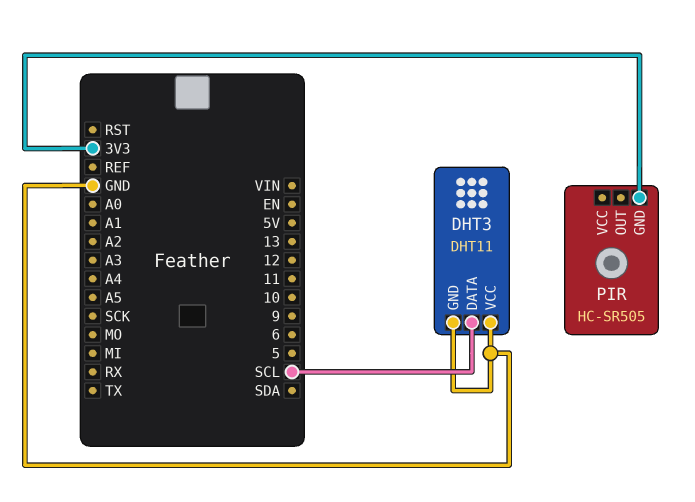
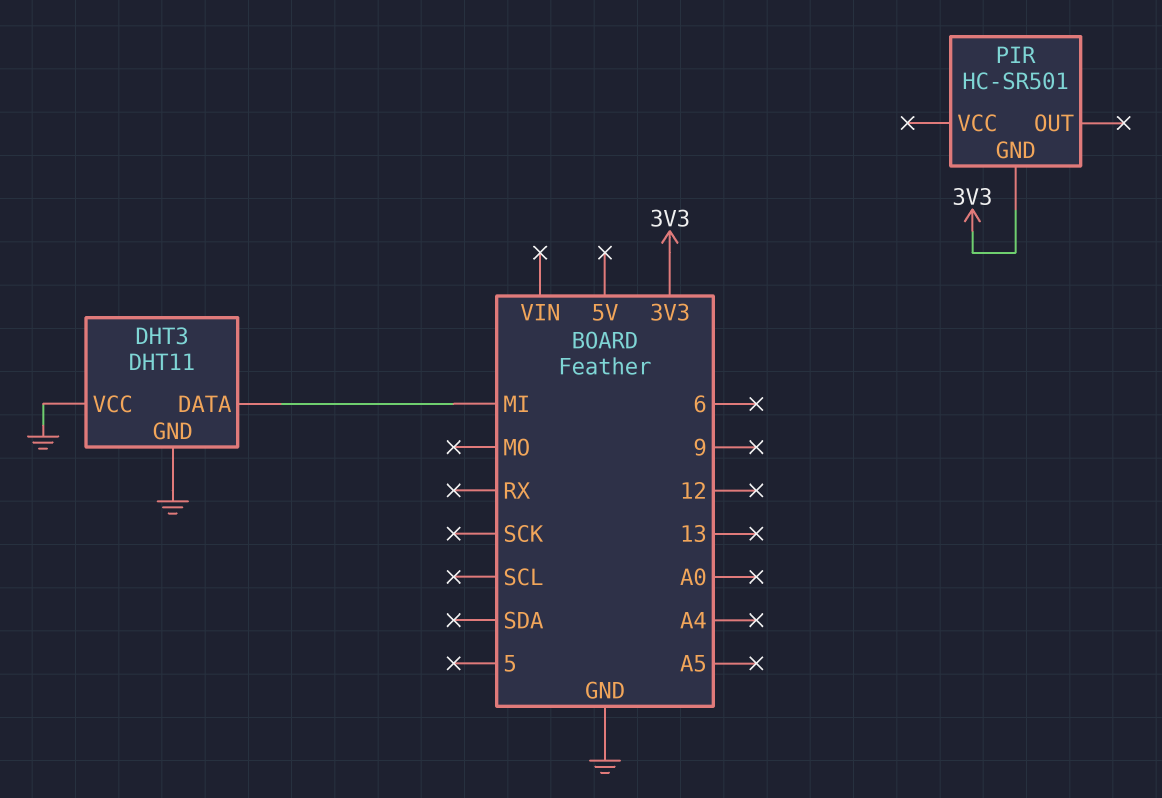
DHT3 pin DATA: SCL -> MI
PIR: HC-SR505 -> HC-SR501

